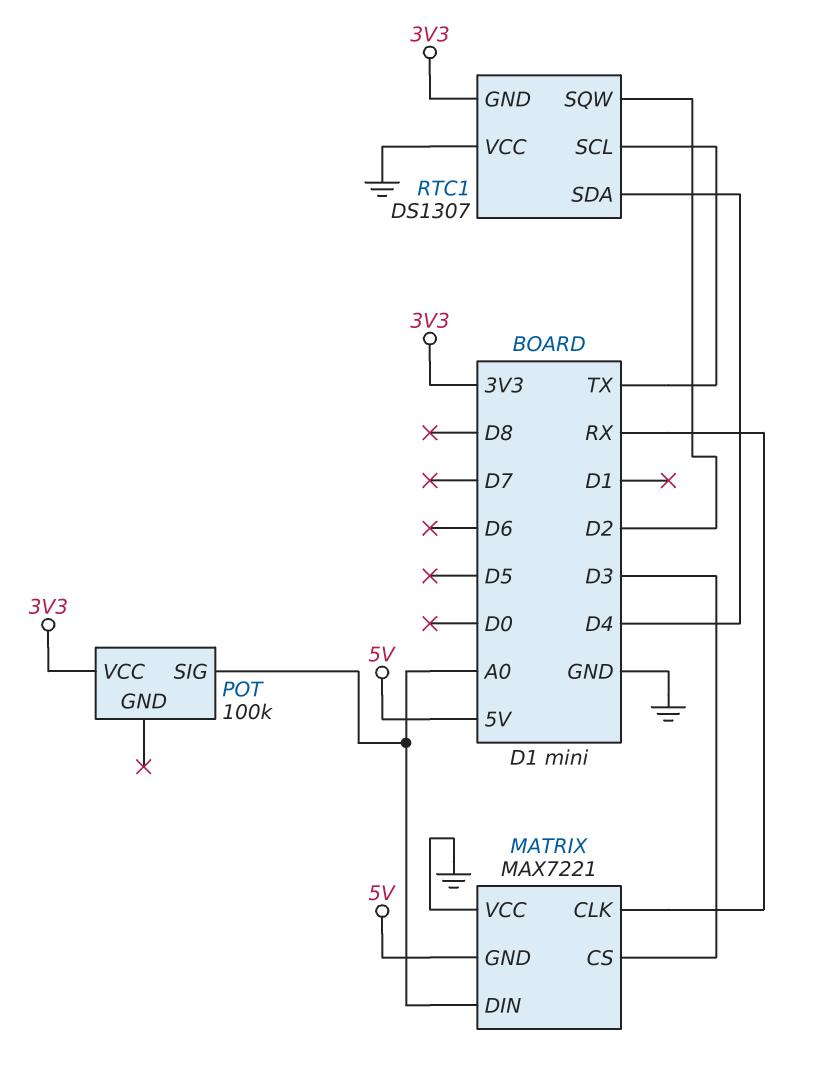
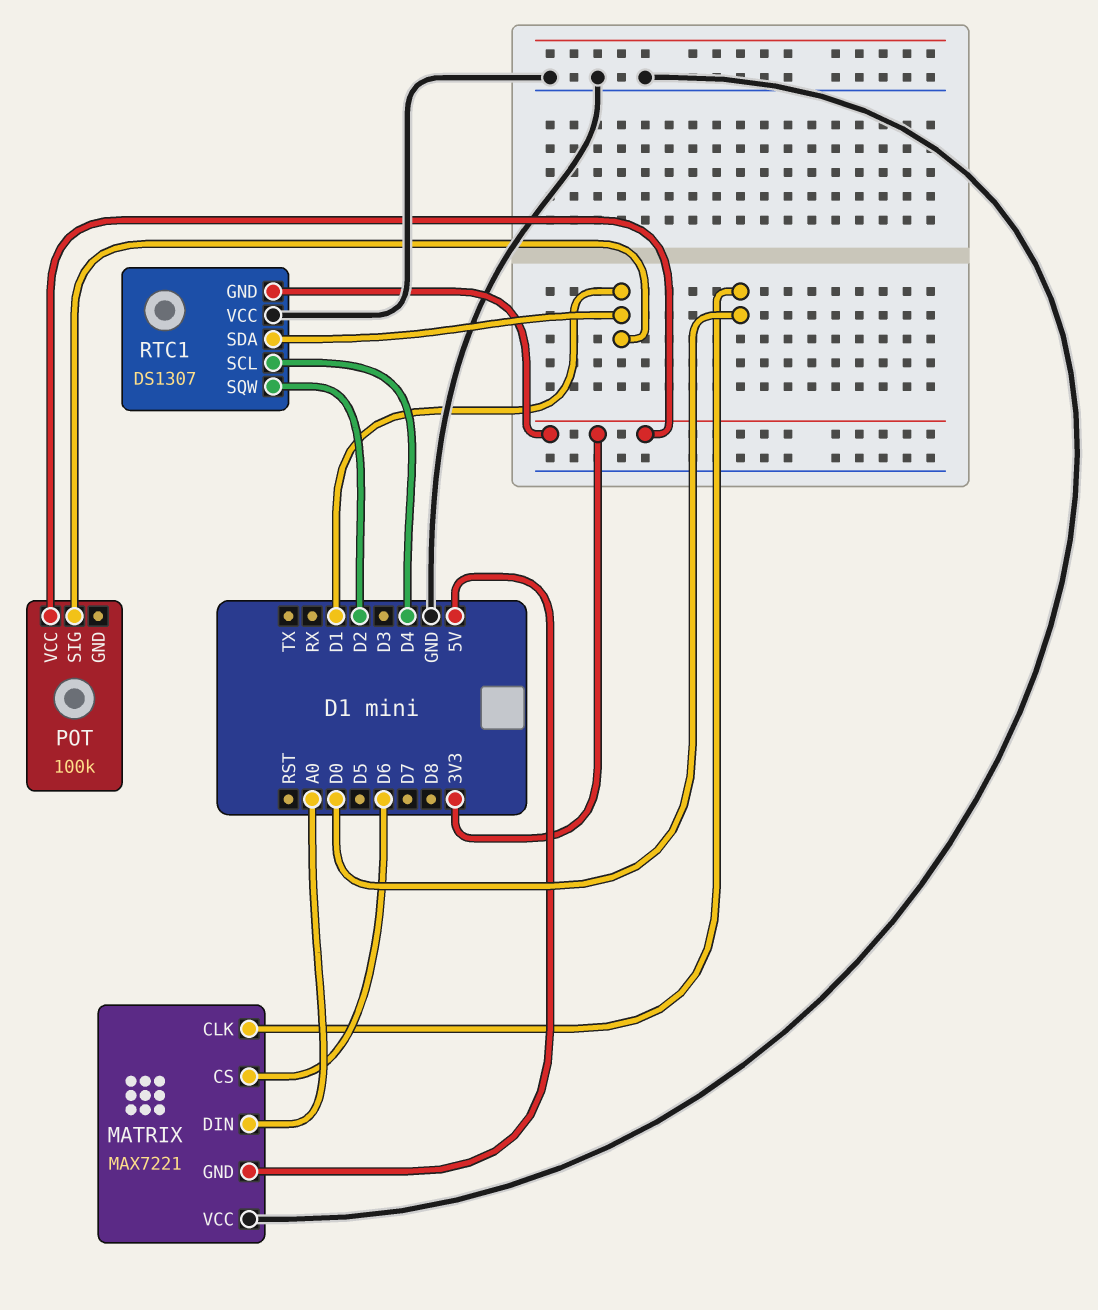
MATRIX pin CLK: RX -> D0
MATRIX pin CS: D3 -> D6
POT pin SIG: A0 -> D1
RTC1 pin SCL: TX -> D4
RTC1 pin SDA: D4 -> D1

